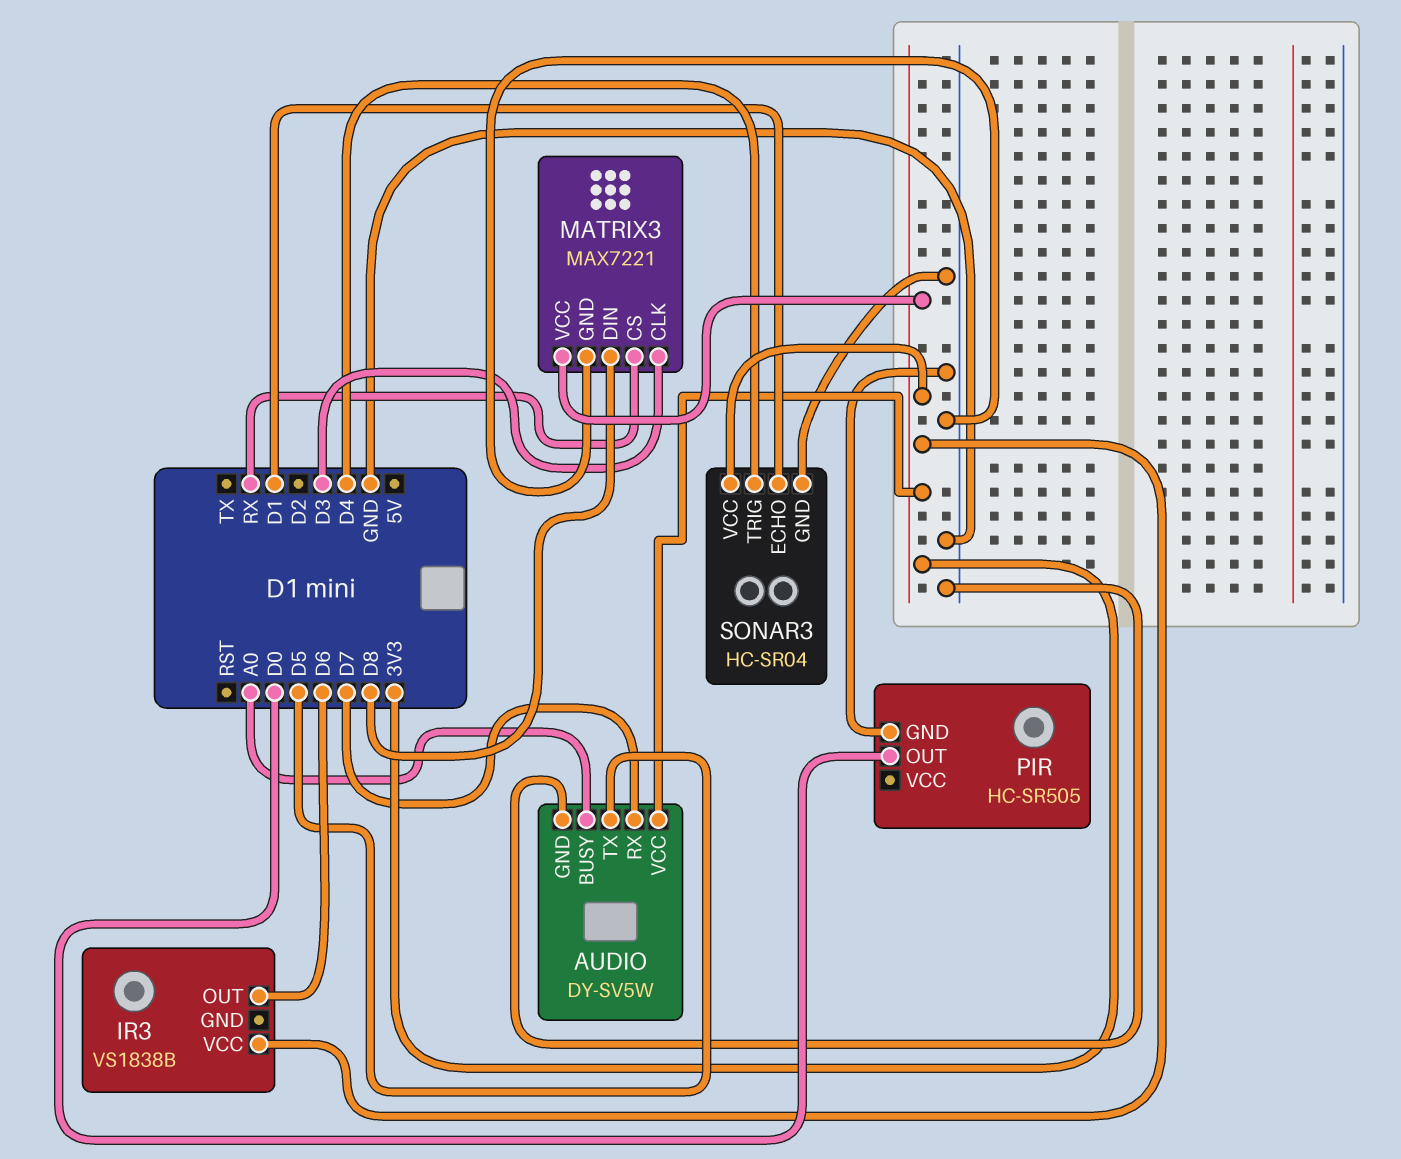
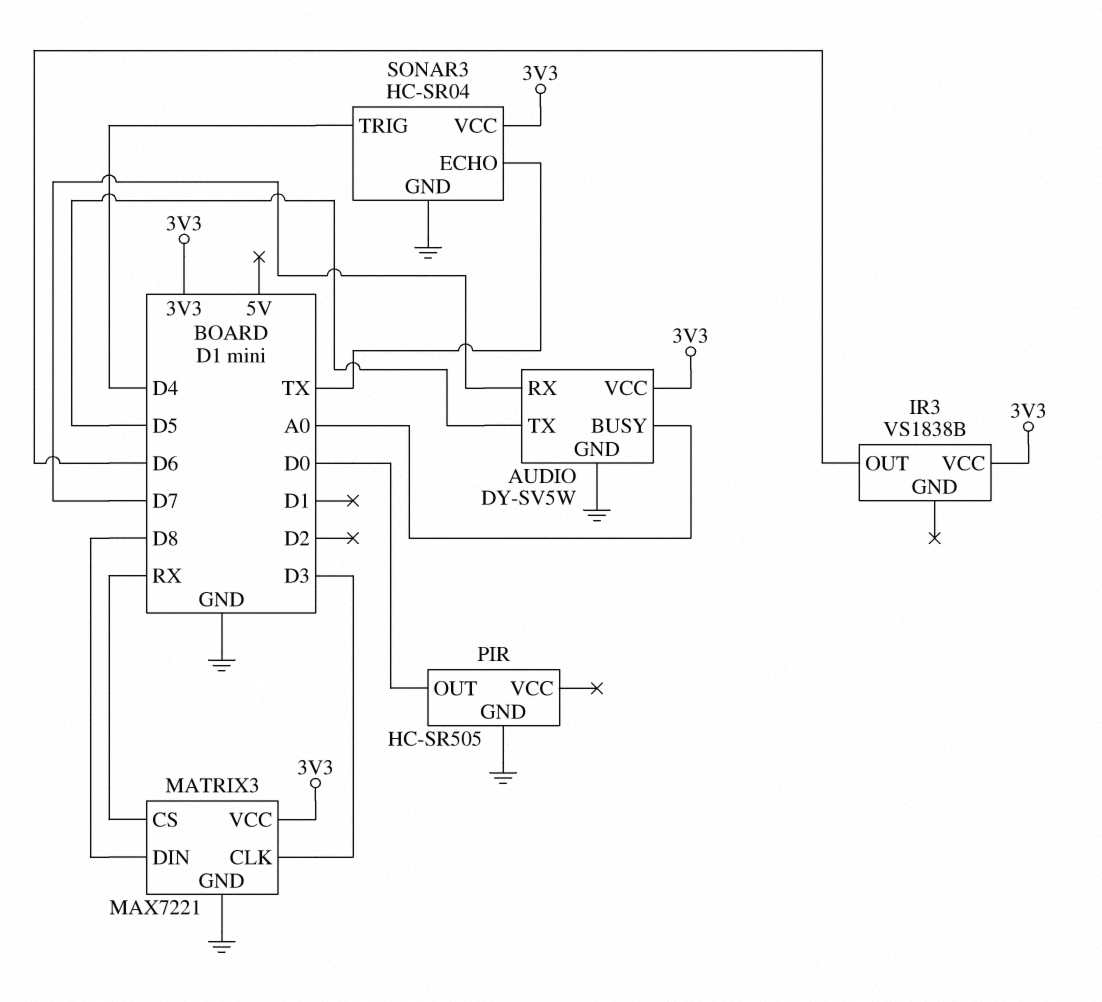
SONAR3 pin ECHO: D1 -> TX

